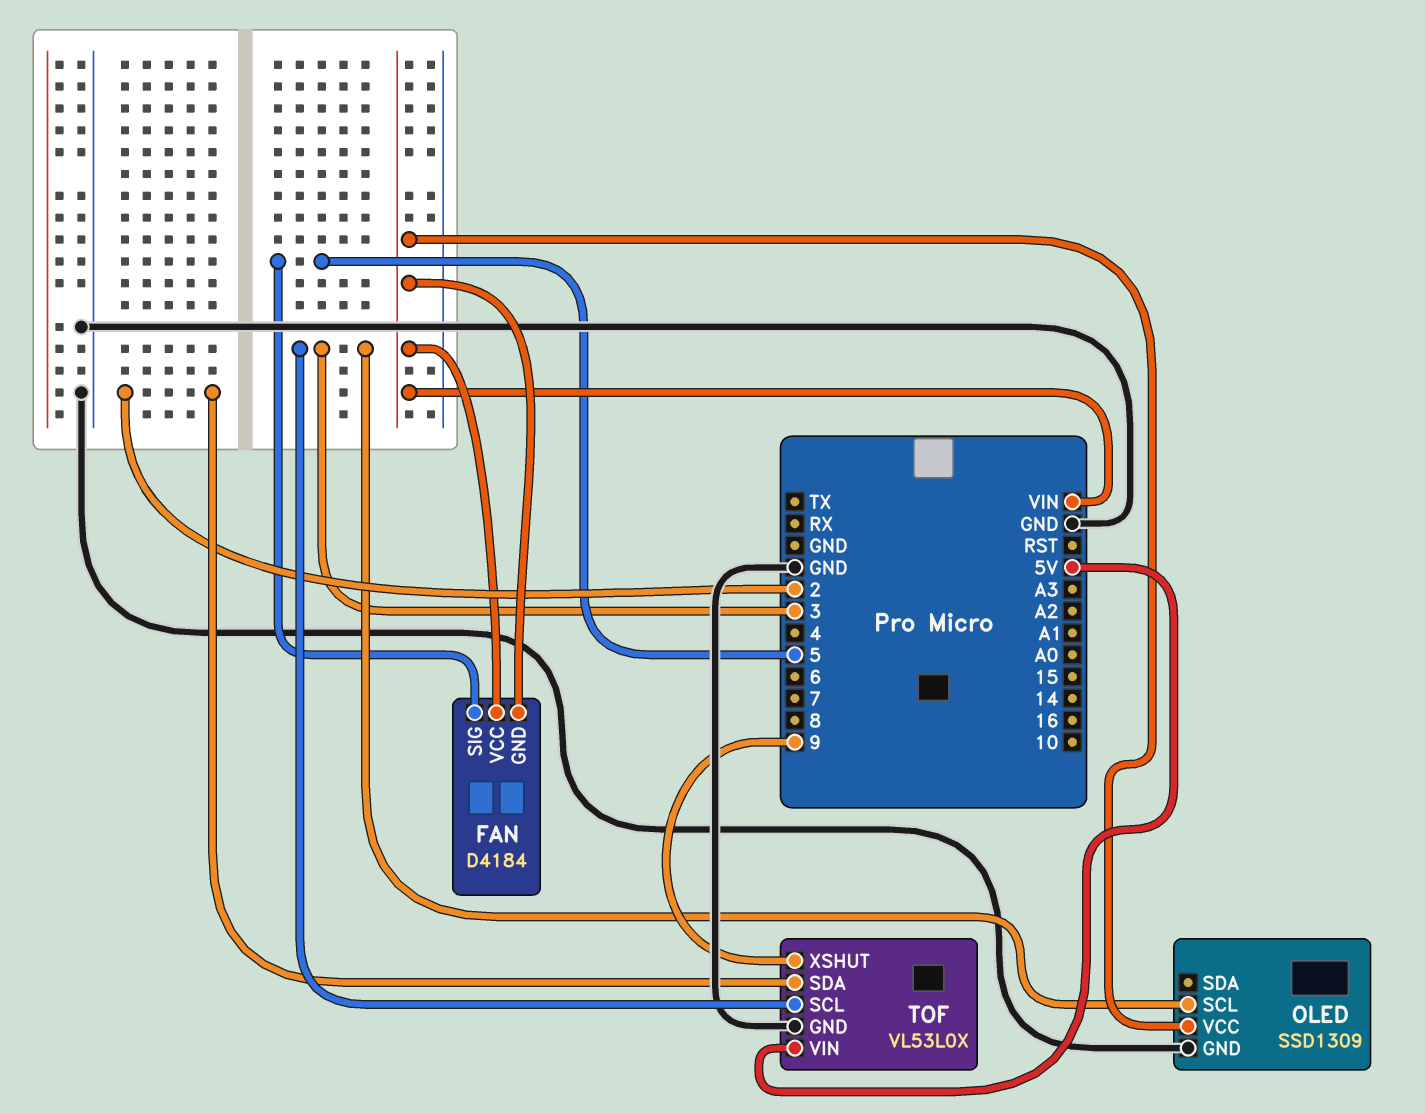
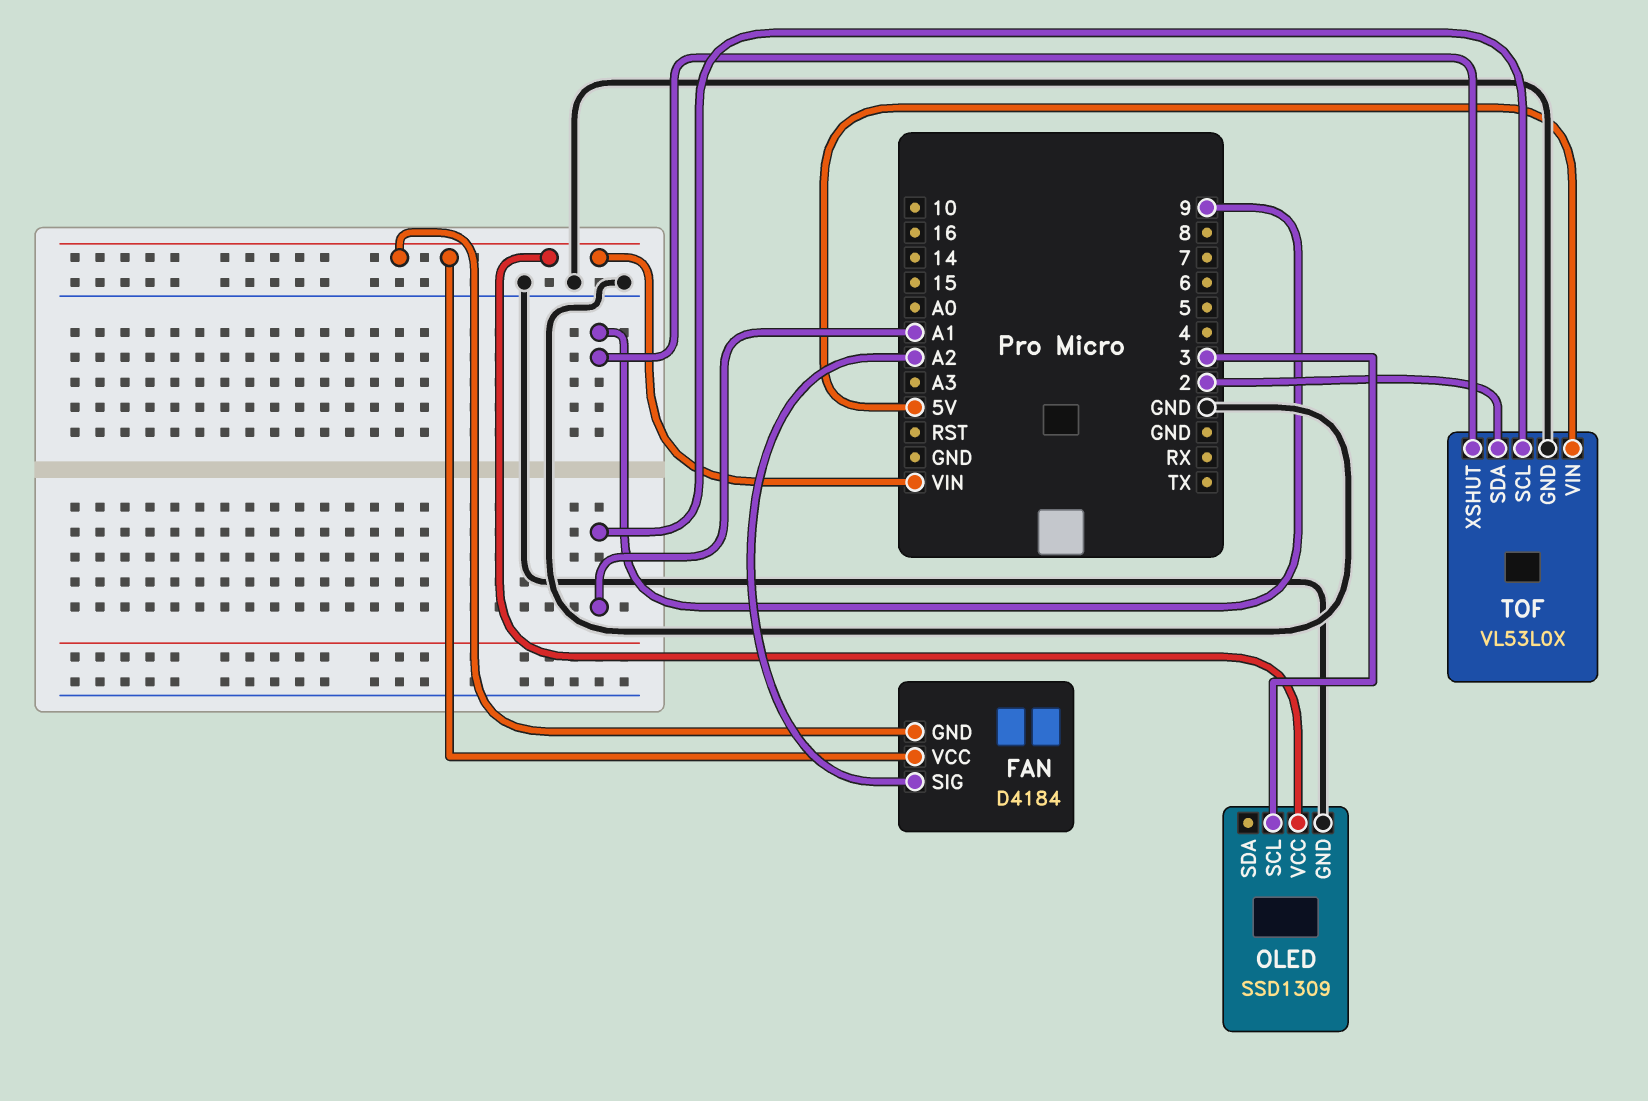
FAN pin SIG: 5 -> A2
TOF pin SCL: 3 -> A1

